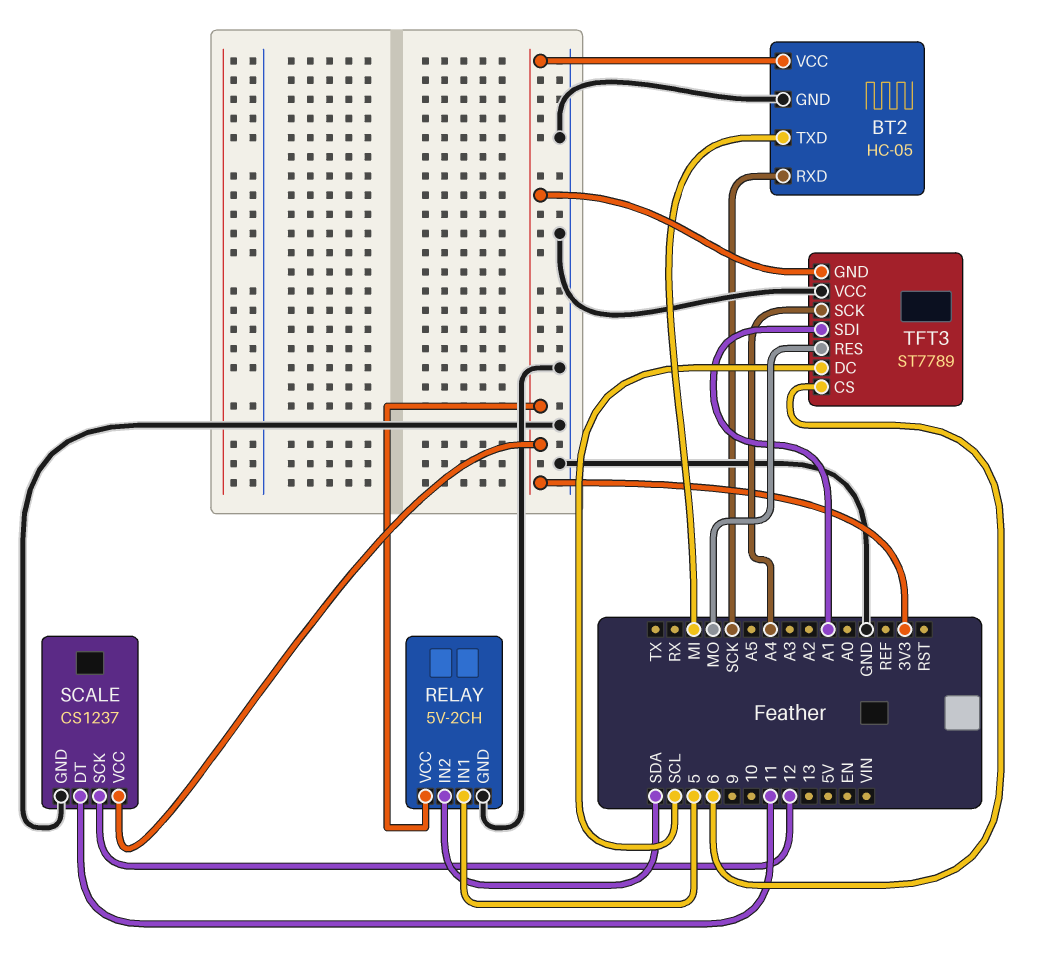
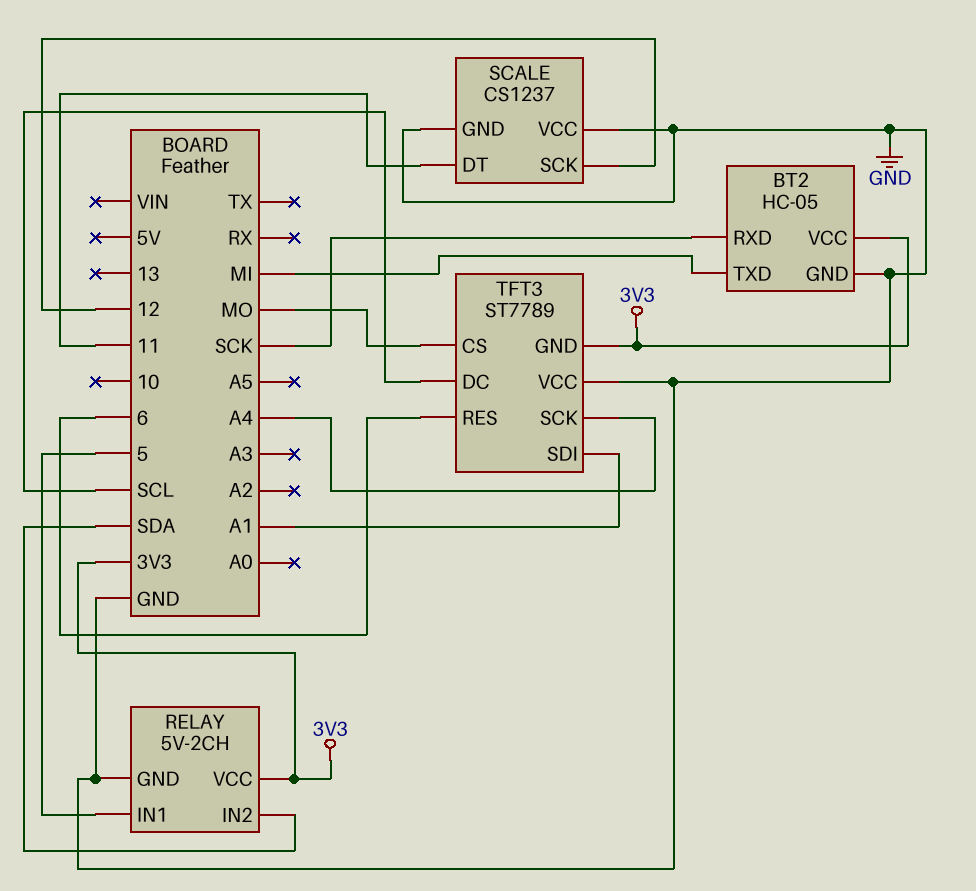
SCALE pin VCC: 3V3 -> GND
TFT3 pin CS: 6 -> MO
TFT3 pin RES: MO -> 6

